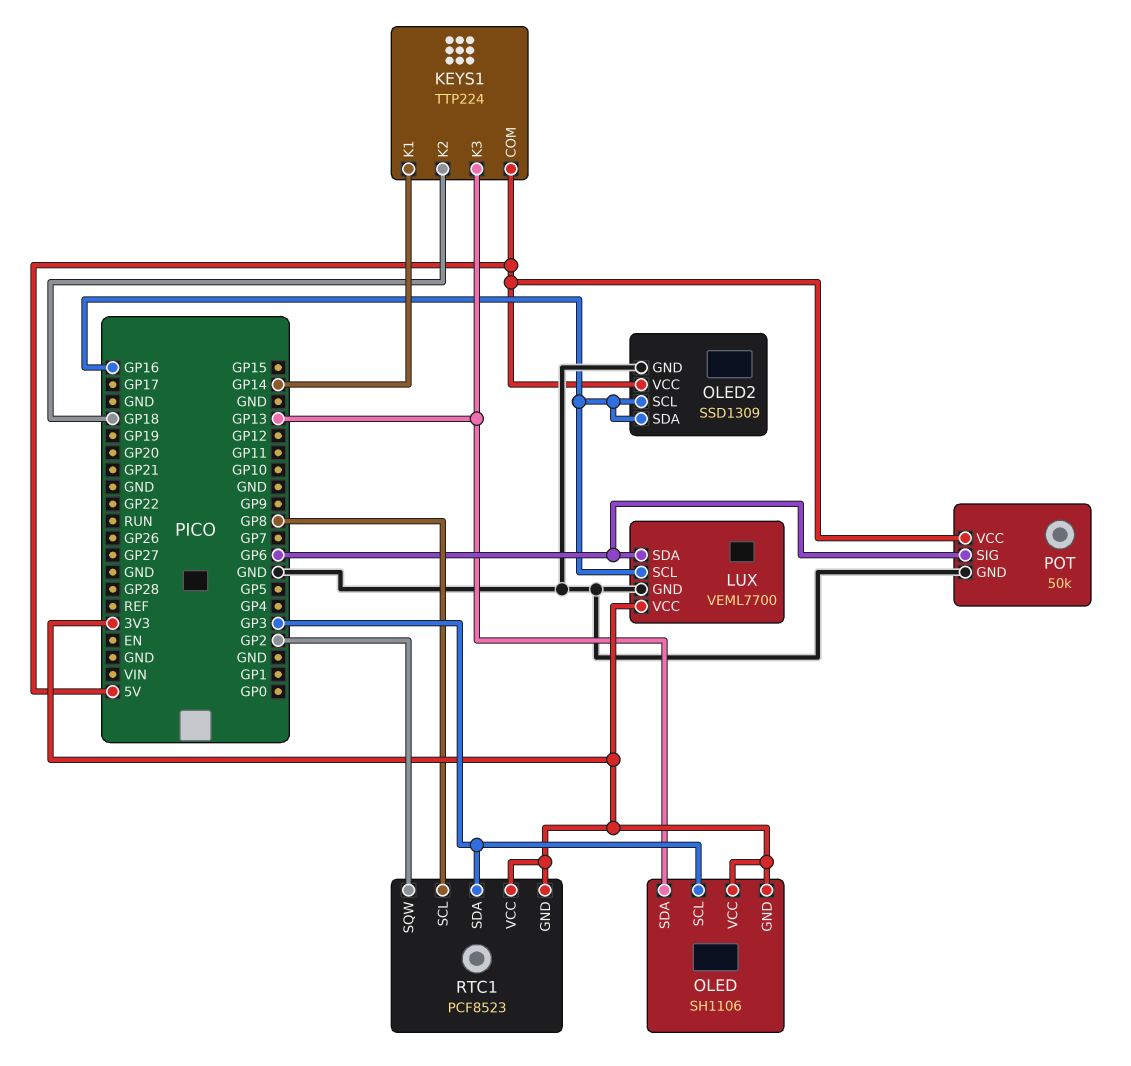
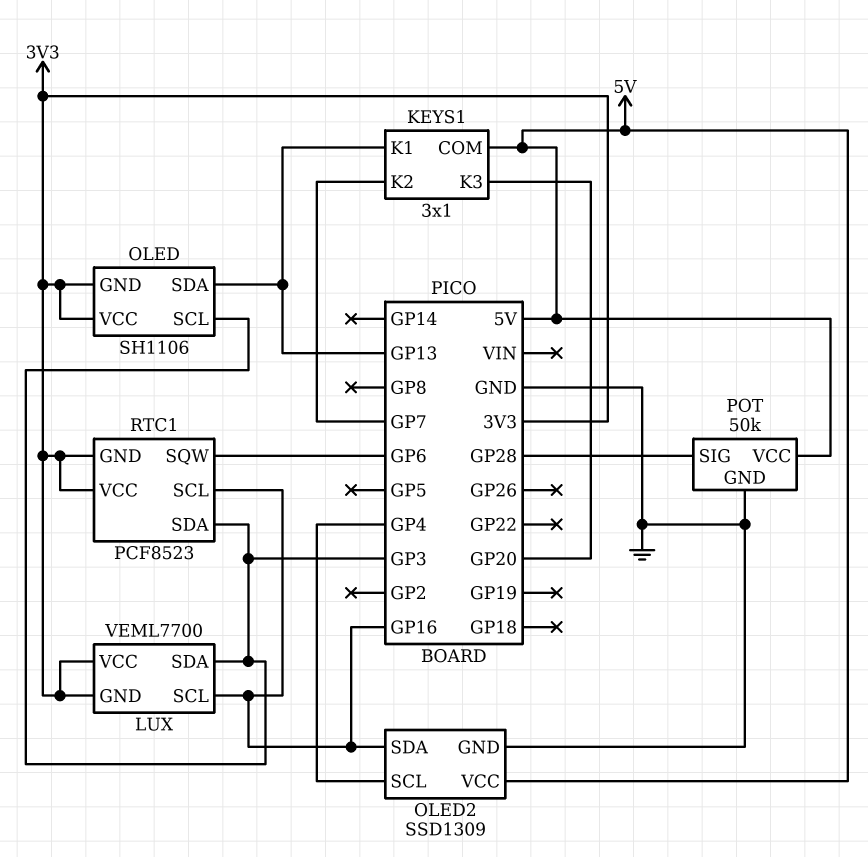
KEYS1: TTP224 -> 3x1
KEYS1 pin K1: GP14 -> GP13
KEYS1 pin K2: GP18 -> GP7
KEYS1 pin K3: GP13 -> GP20
LUX pin GND: GND -> 3V3
LUX pin SDA: GP6 -> GP3
OLED2 pin SCL: GP16 -> GP4
POT pin SIG: GP6 -> GP28
RTC1 pin SCL: GP8 -> GP16
RTC1 pin SQW: GP2 -> GP6

